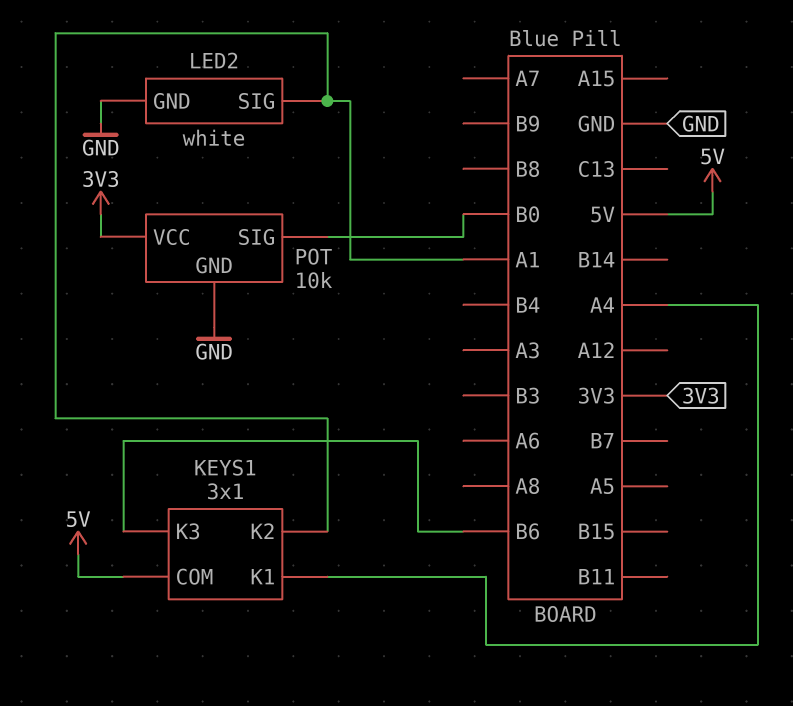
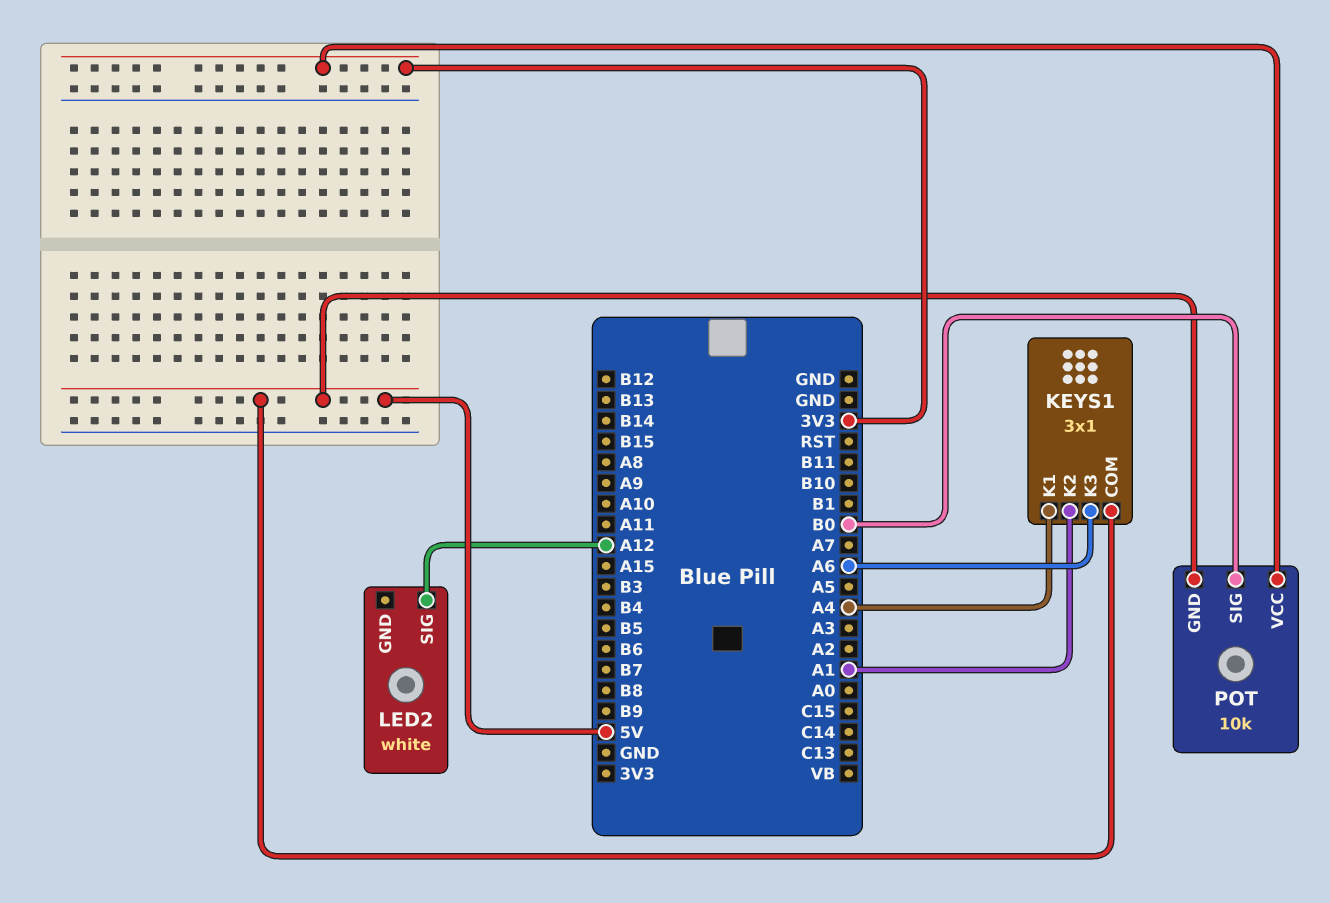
KEYS1 pin K3: B6 -> A6
LED2 pin GND: GND -> none
LED2 pin SIG: A1 -> A12
POT pin GND: GND -> 5V

